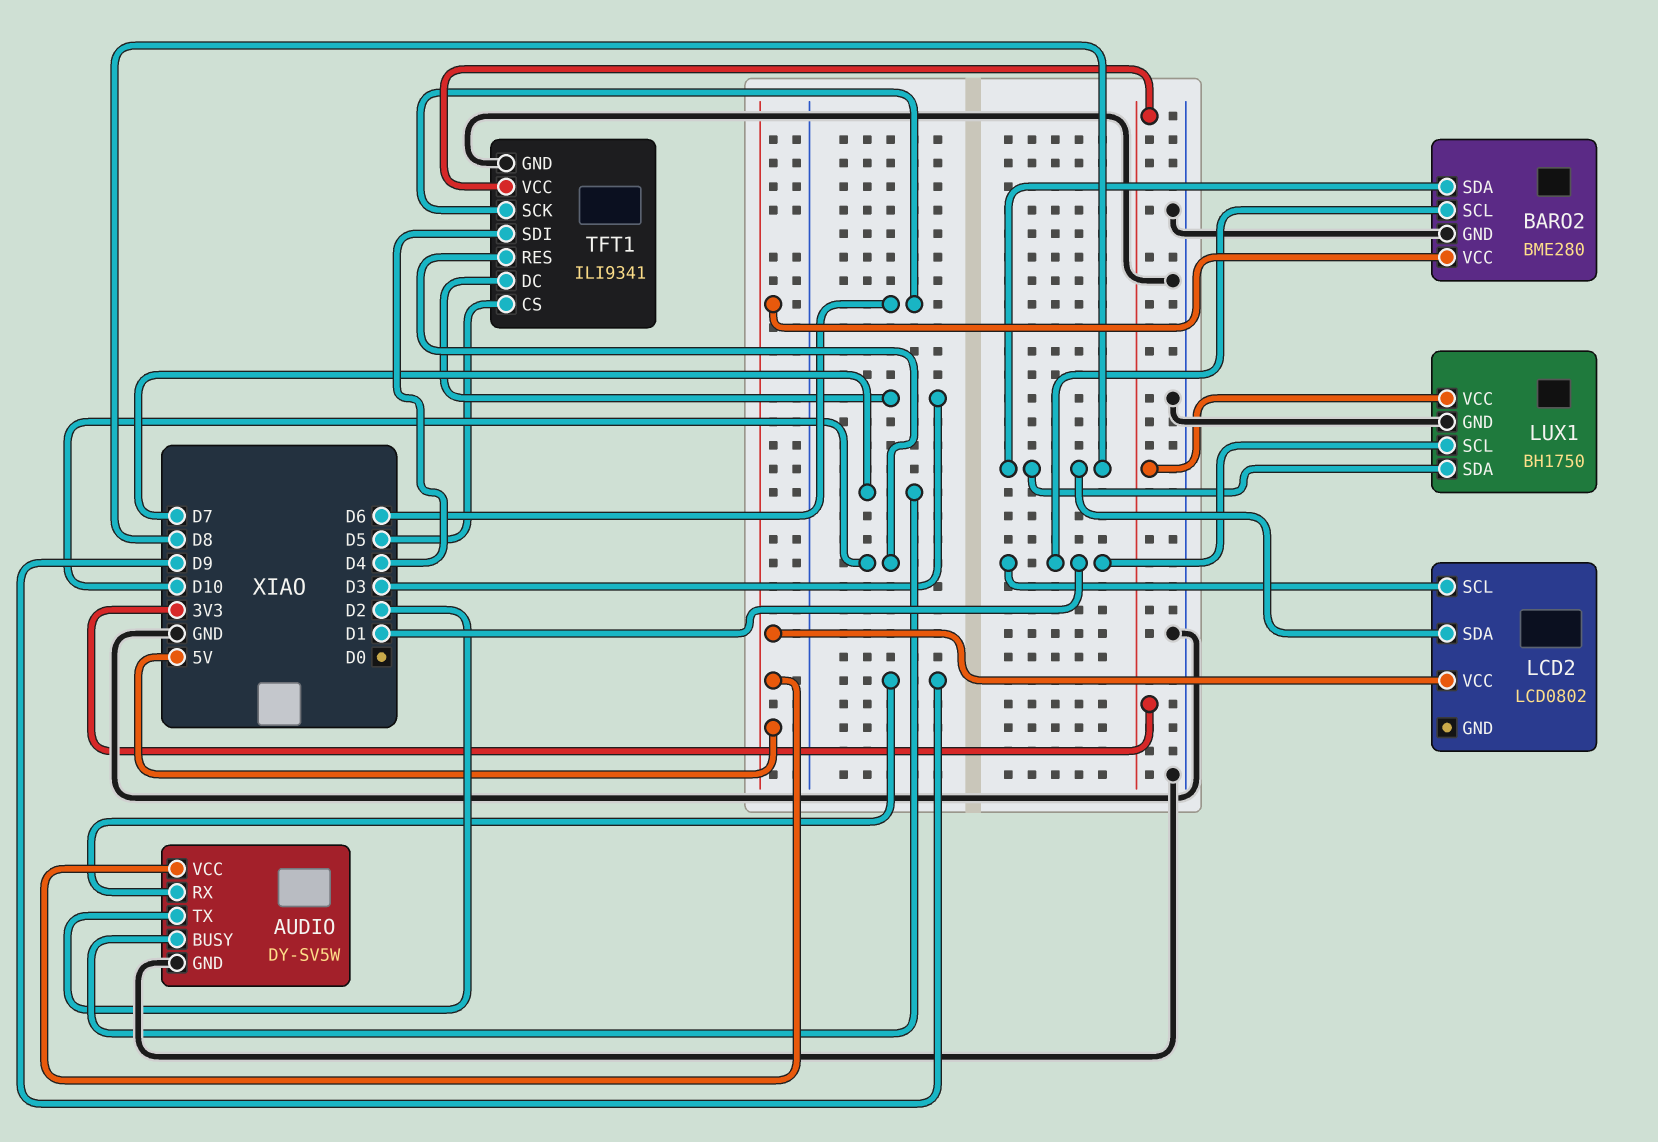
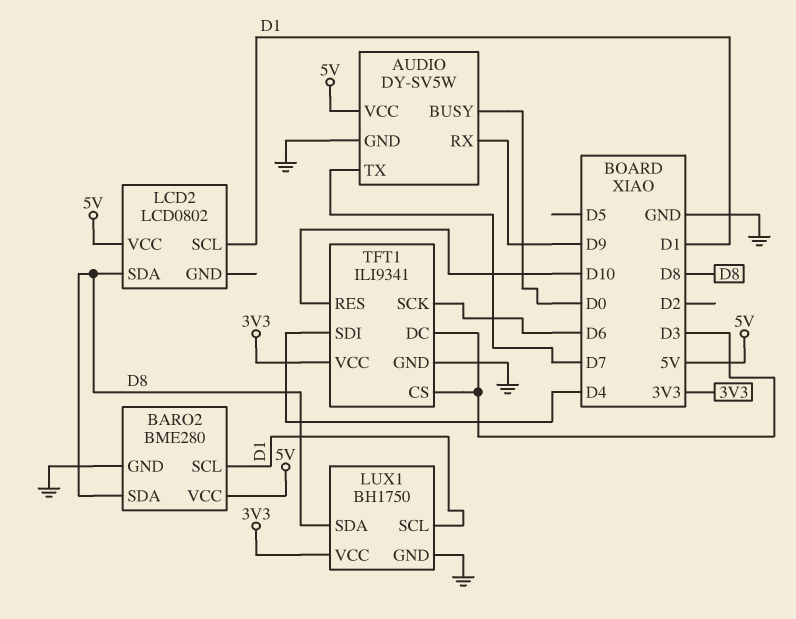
AUDIO pin BUSY: D7 -> D0
AUDIO pin TX: D2 -> D7
TFT1 pin CS: D5 -> D3

